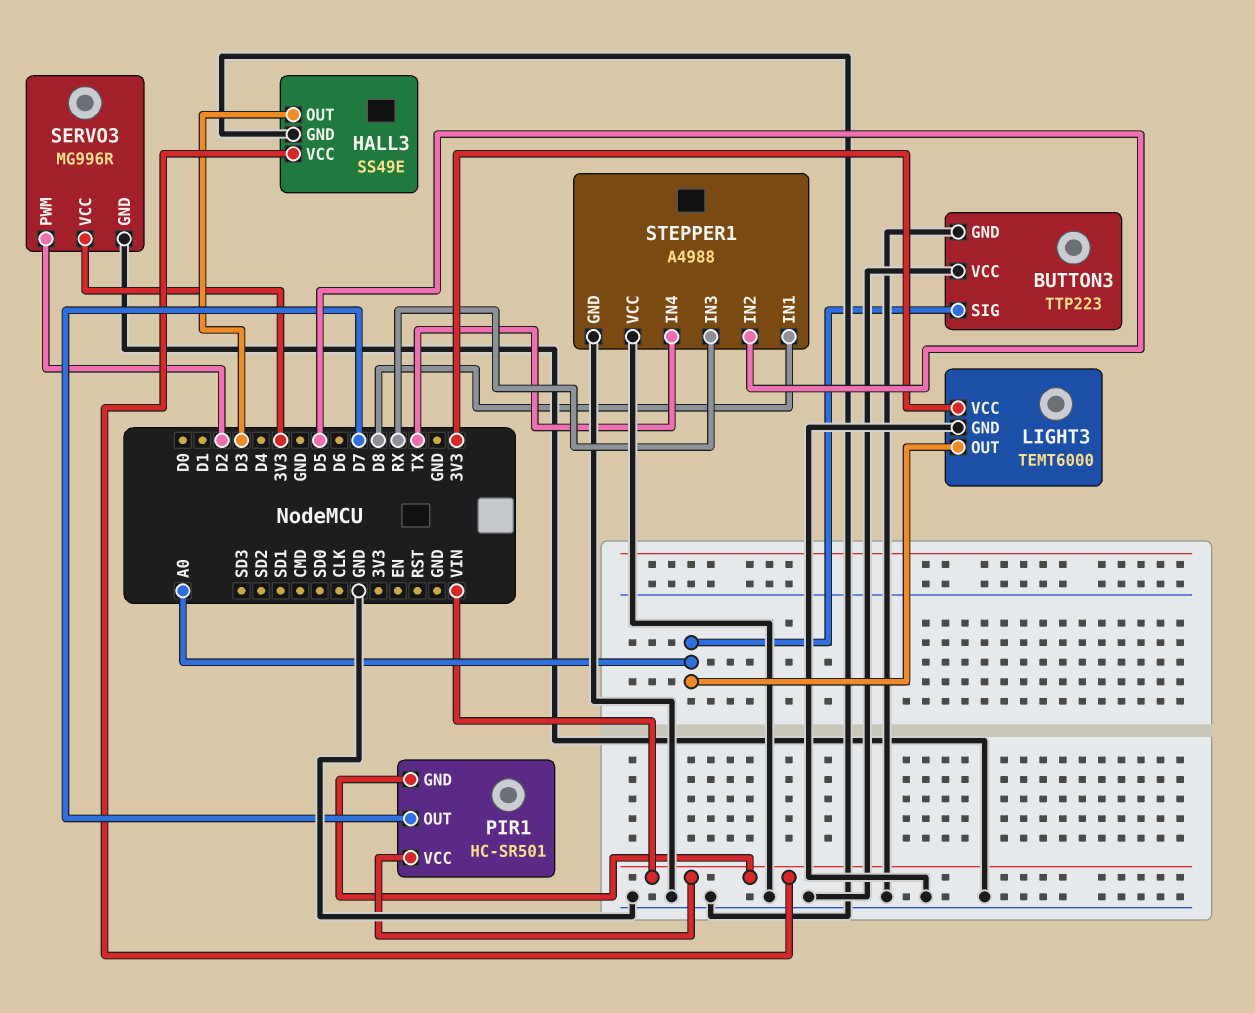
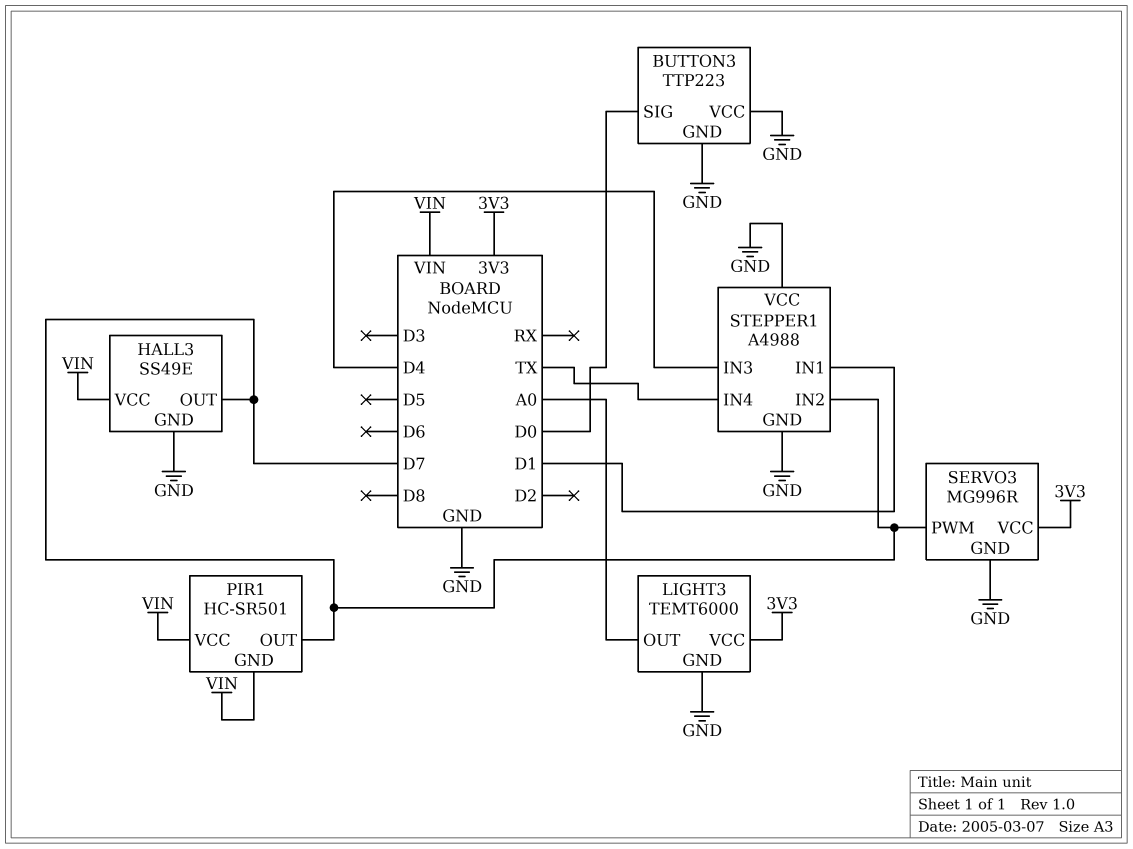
BUTTON3 pin SIG: A0 -> D0
HALL3 pin OUT: D3 -> D7
SERVO3 pin PWM: D2 -> D7
STEPPER1 pin IN1: D8 -> D1
STEPPER1 pin IN2: D5 -> D7
STEPPER1 pin IN3: RX -> D4

